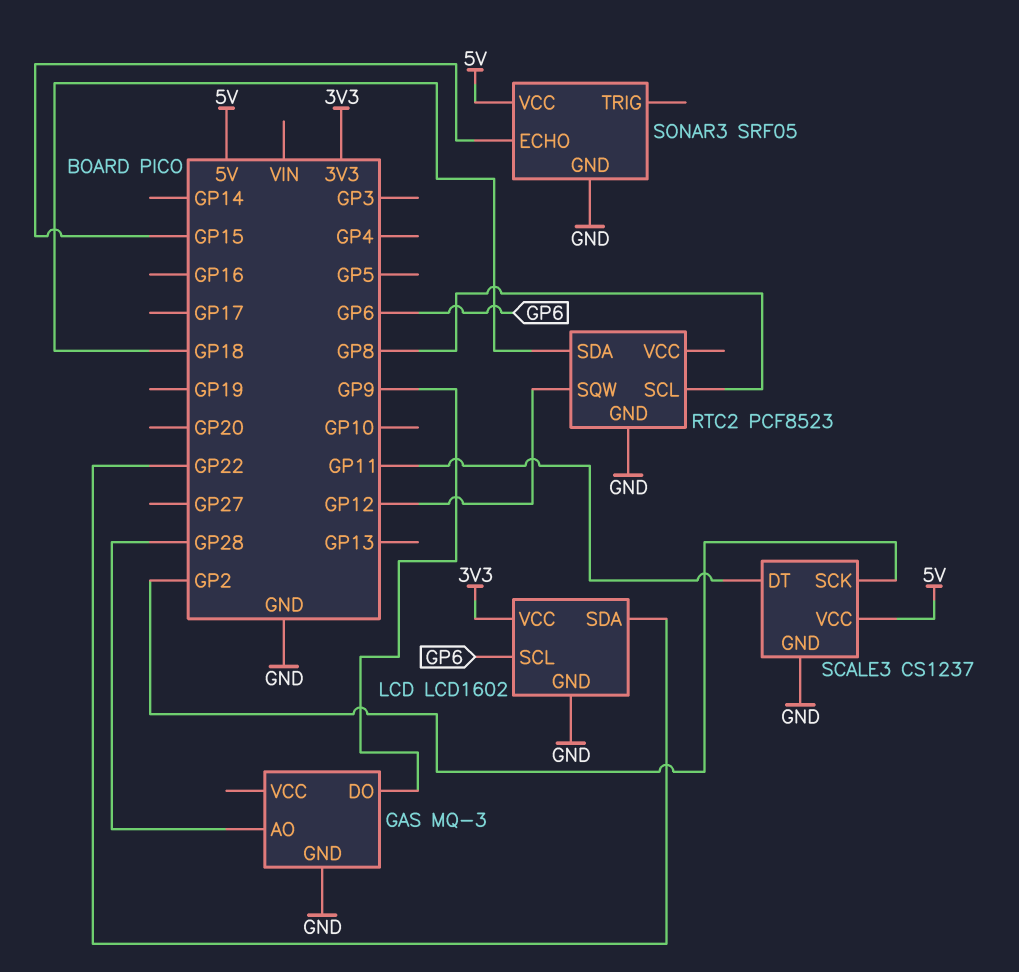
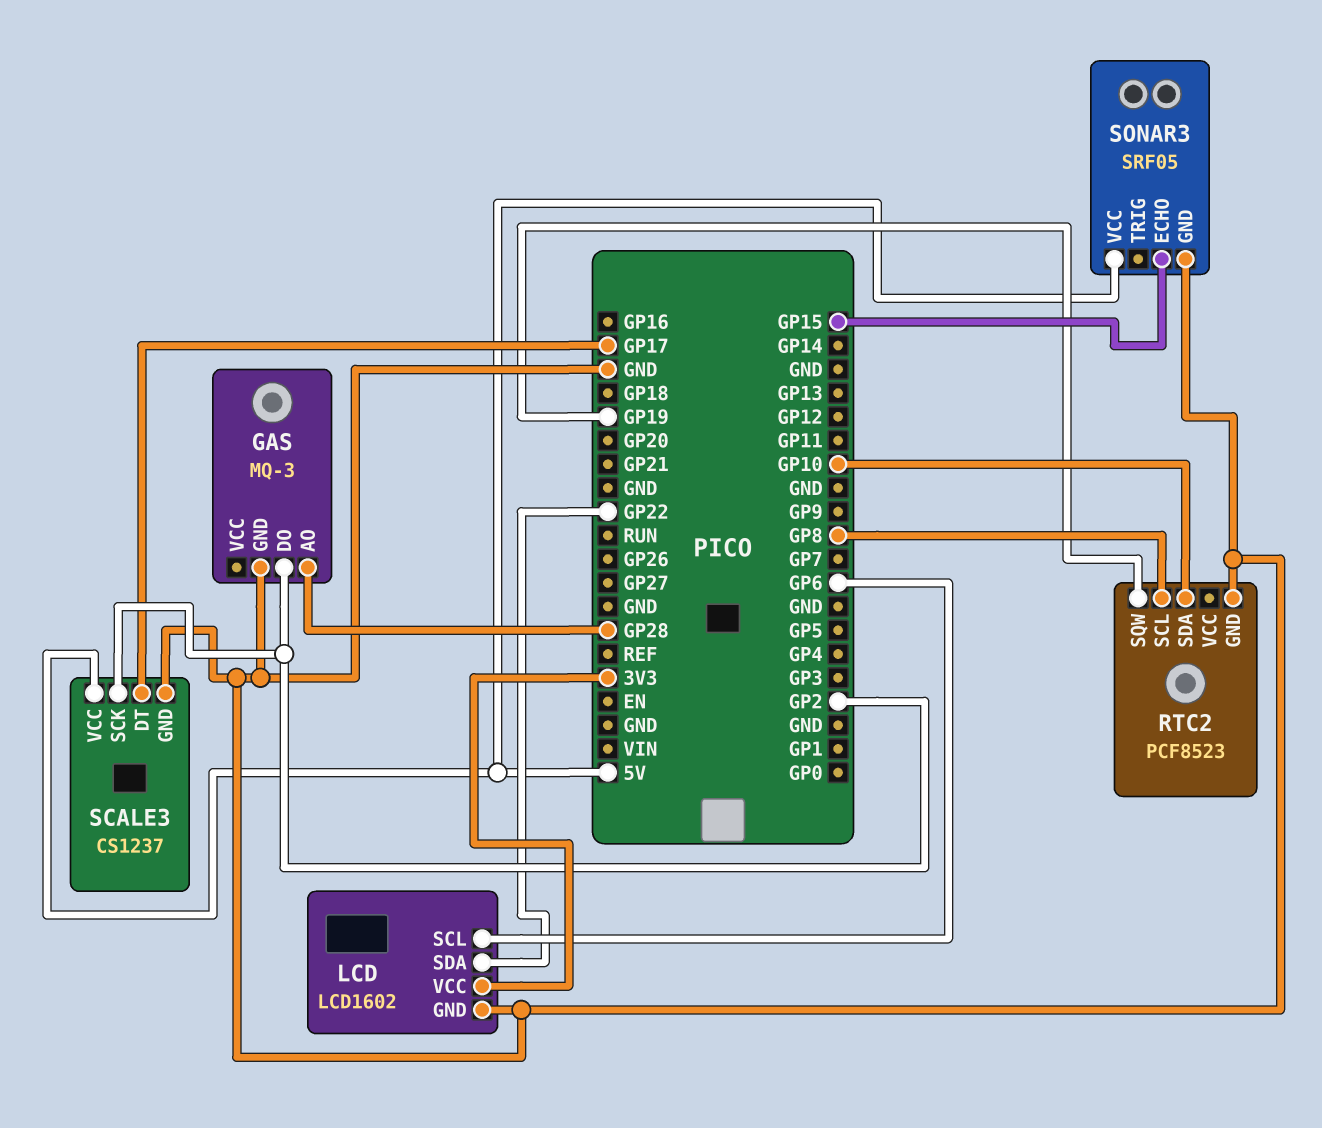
GAS pin DO: GP9 -> GP2
RTC2 pin SDA: GP18 -> GP10
RTC2 pin SQW: GP12 -> GP19
SCALE3 pin DT: GP11 -> GP17

